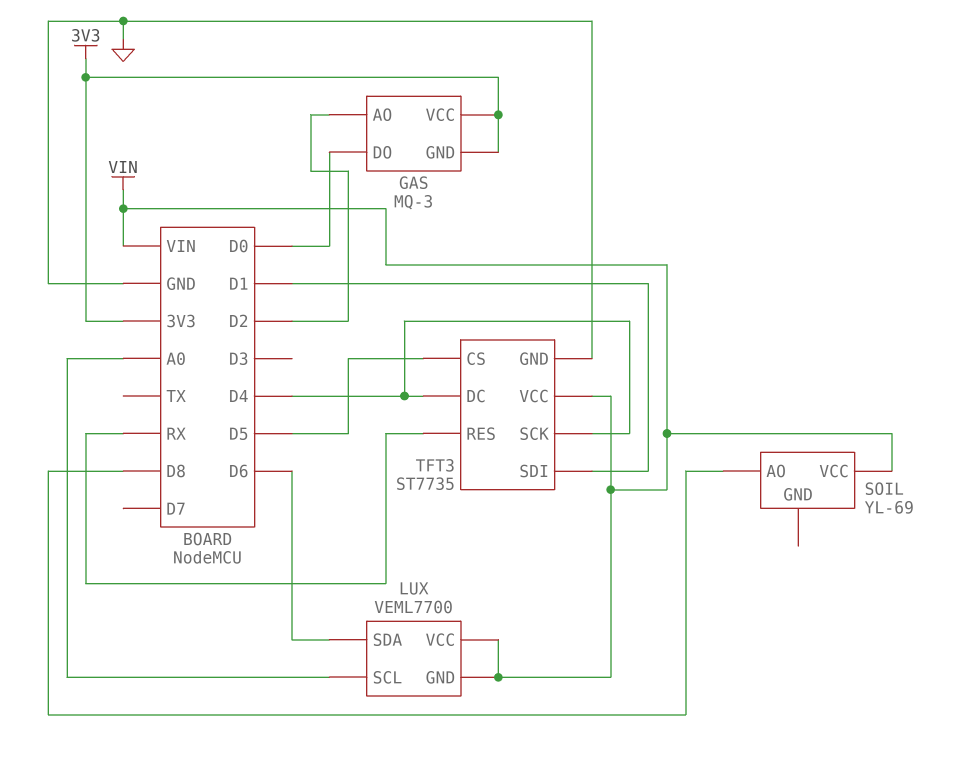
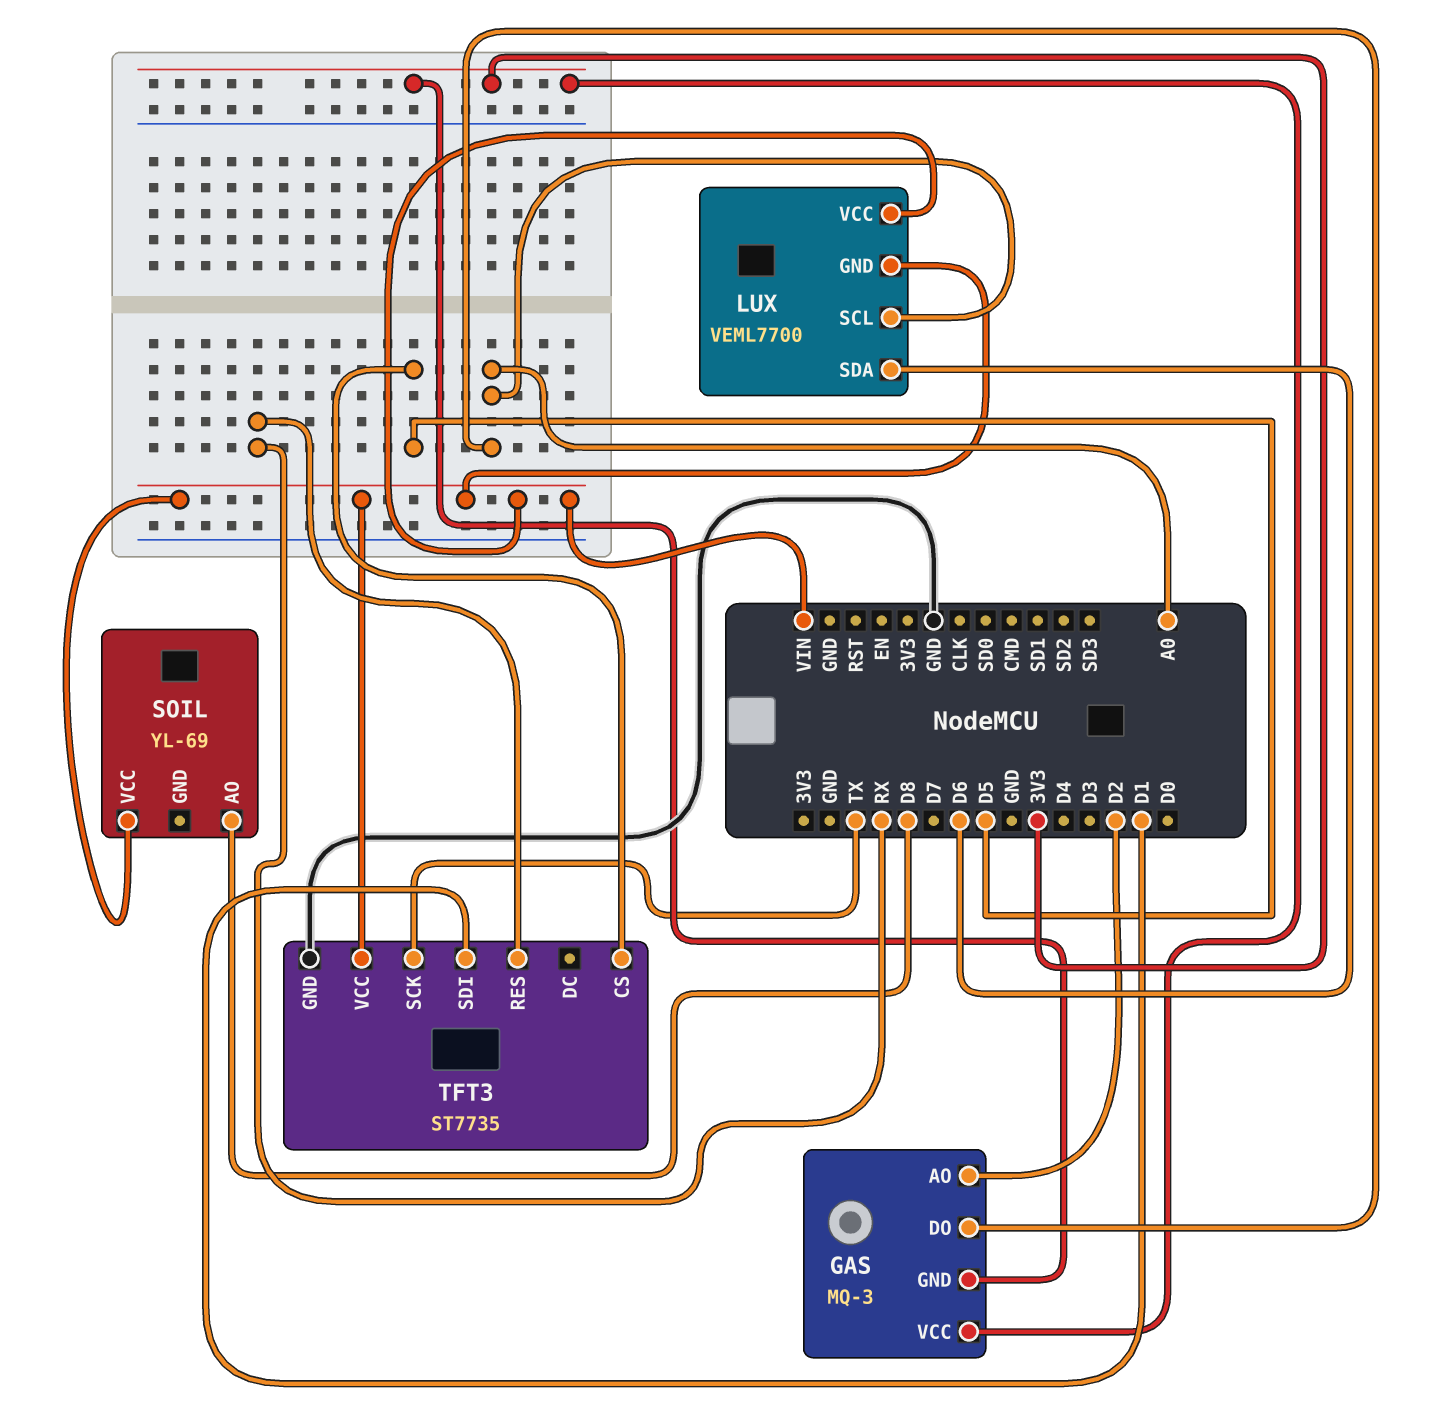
GAS pin DO: D0 -> A0
TFT3 pin DC: D4 -> none
TFT3 pin SCK: D4 -> TX

